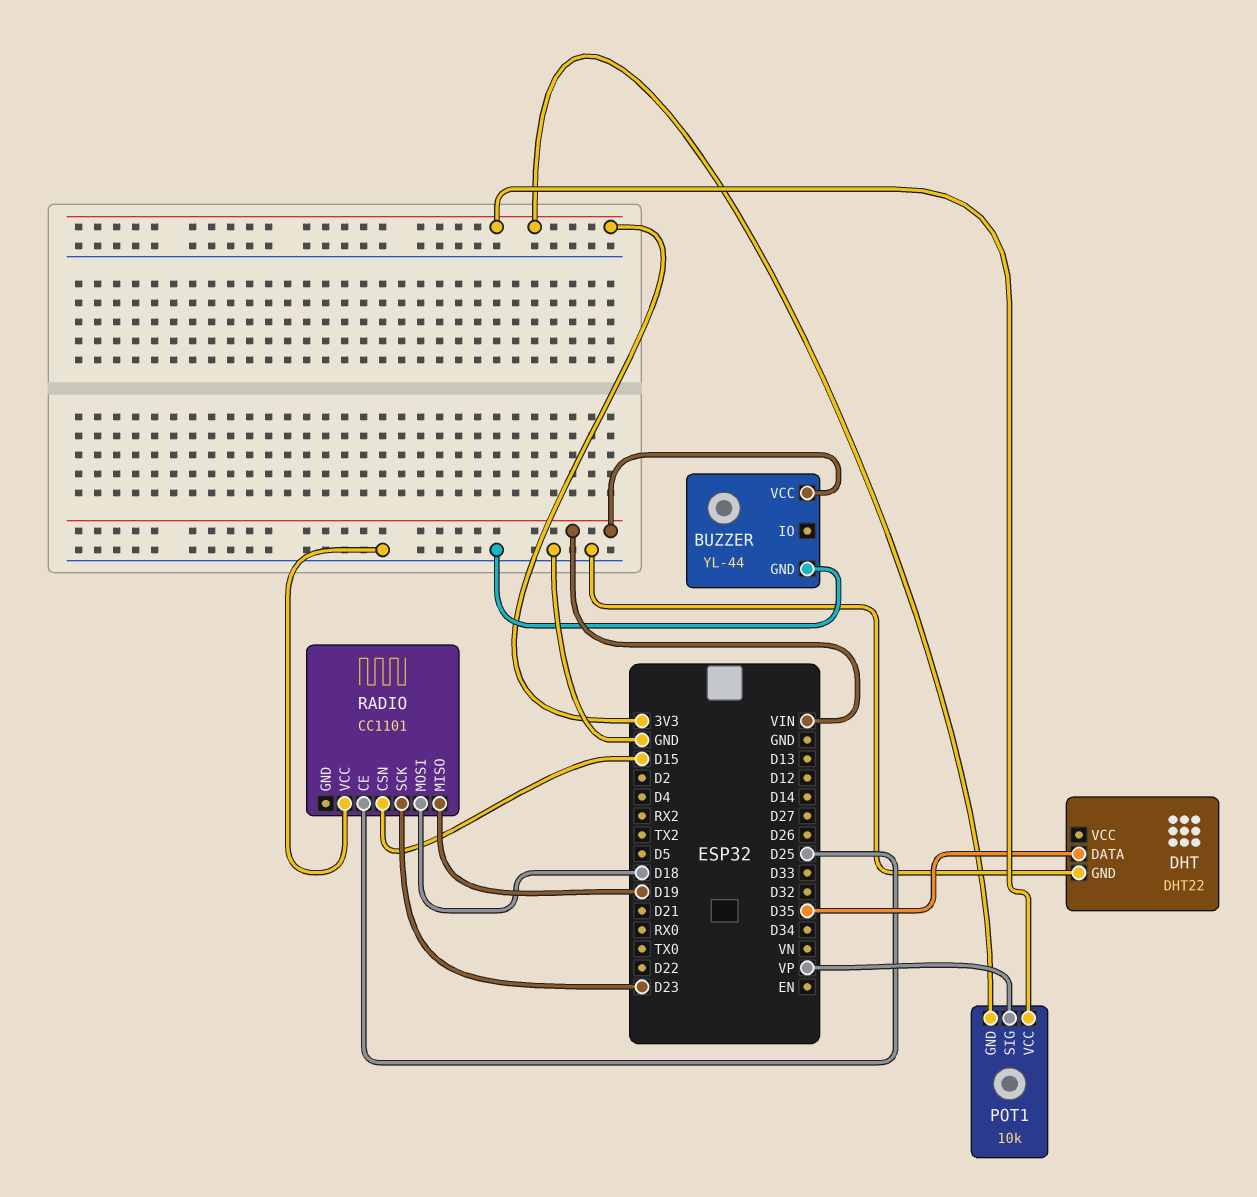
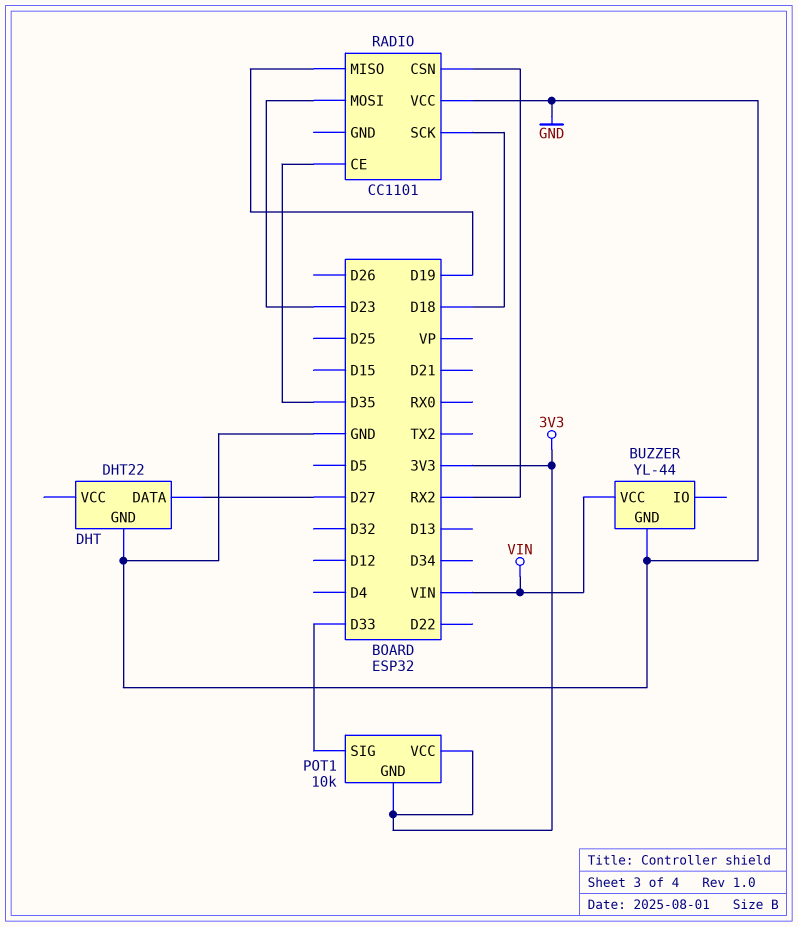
DHT pin DATA: D35 -> D27
POT1 pin SIG: VP -> D33
RADIO pin CE: D25 -> D35
RADIO pin CSN: D15 -> RX2
RADIO pin MOSI: D18 -> D23
RADIO pin SCK: D23 -> D18

